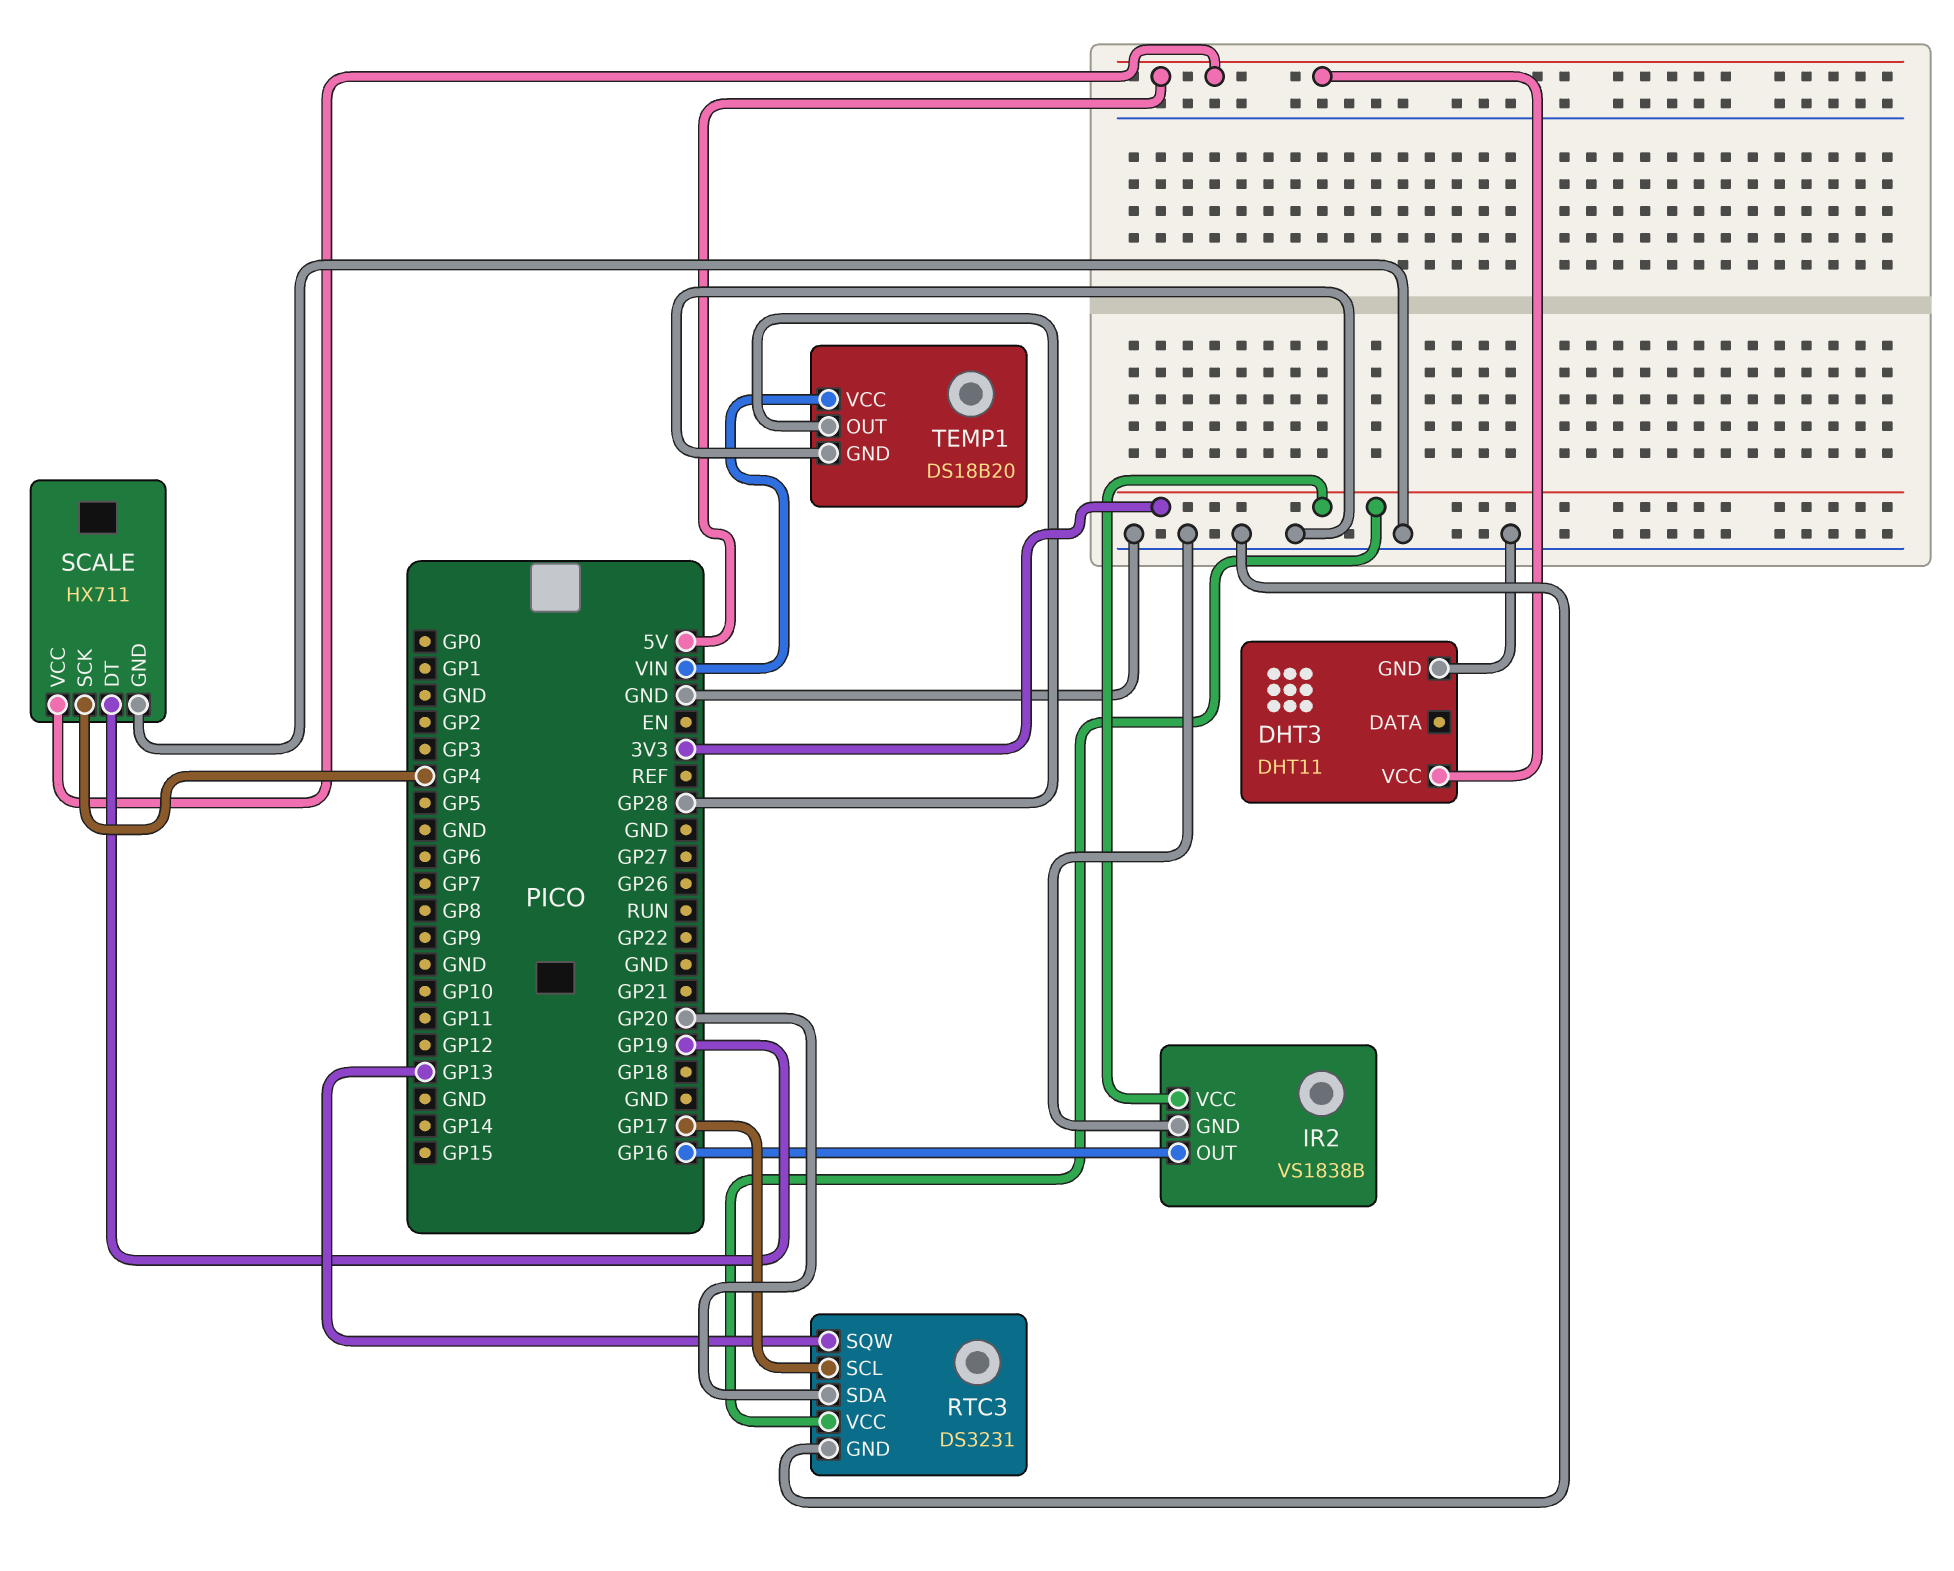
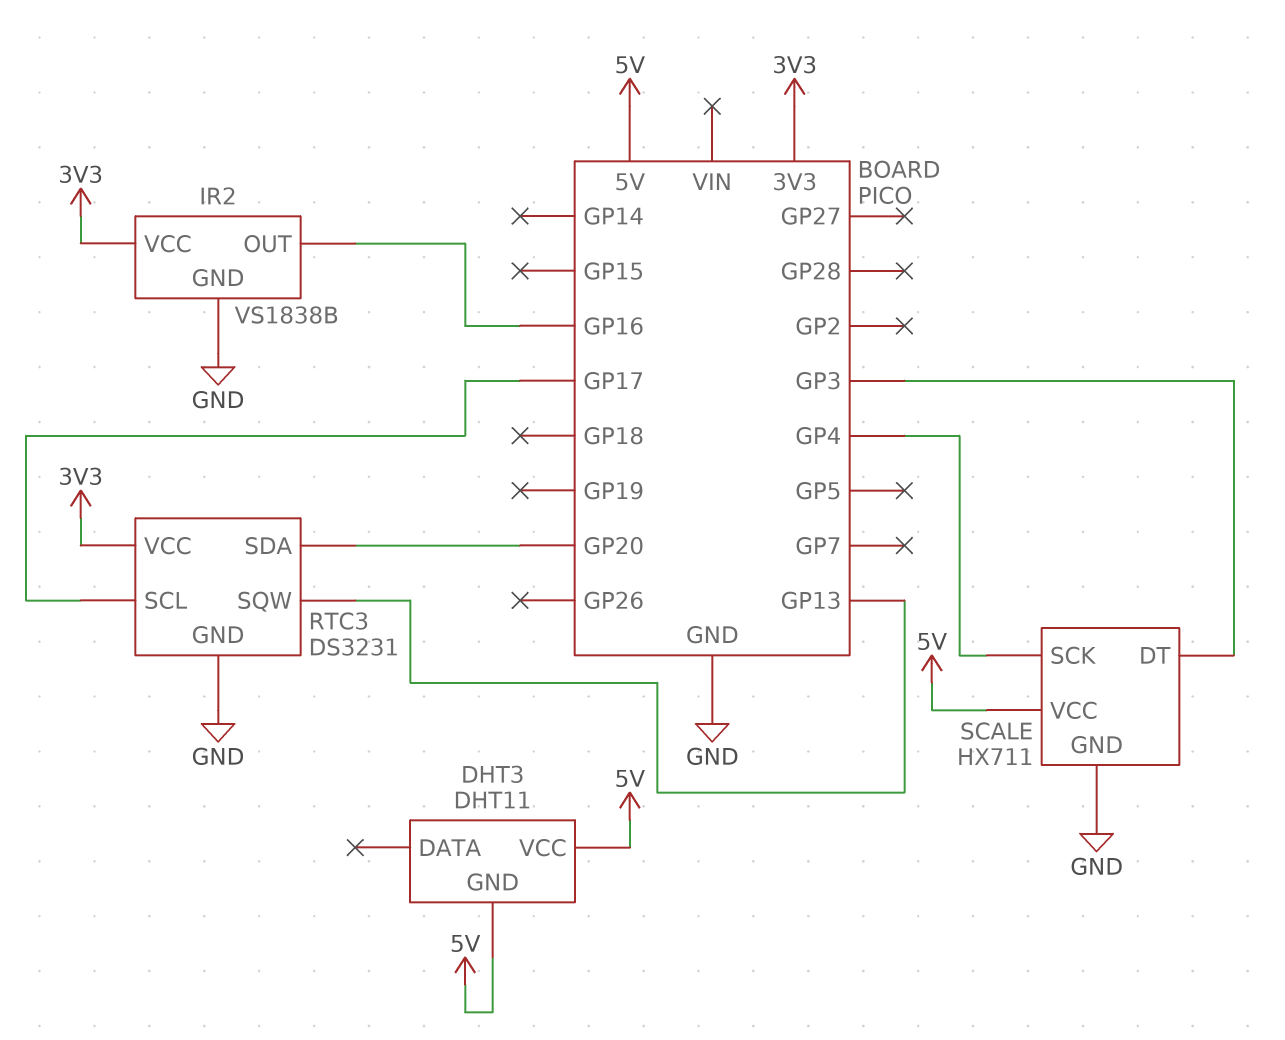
DHT3 pin GND: GND -> 5V
SCALE pin DT: GP19 -> GP3
TEMP1: DS18B20 -> none
TEMP1 pin GND: GND -> none
TEMP1 pin OUT: GP28 -> none
TEMP1 pin VCC: VIN -> none

